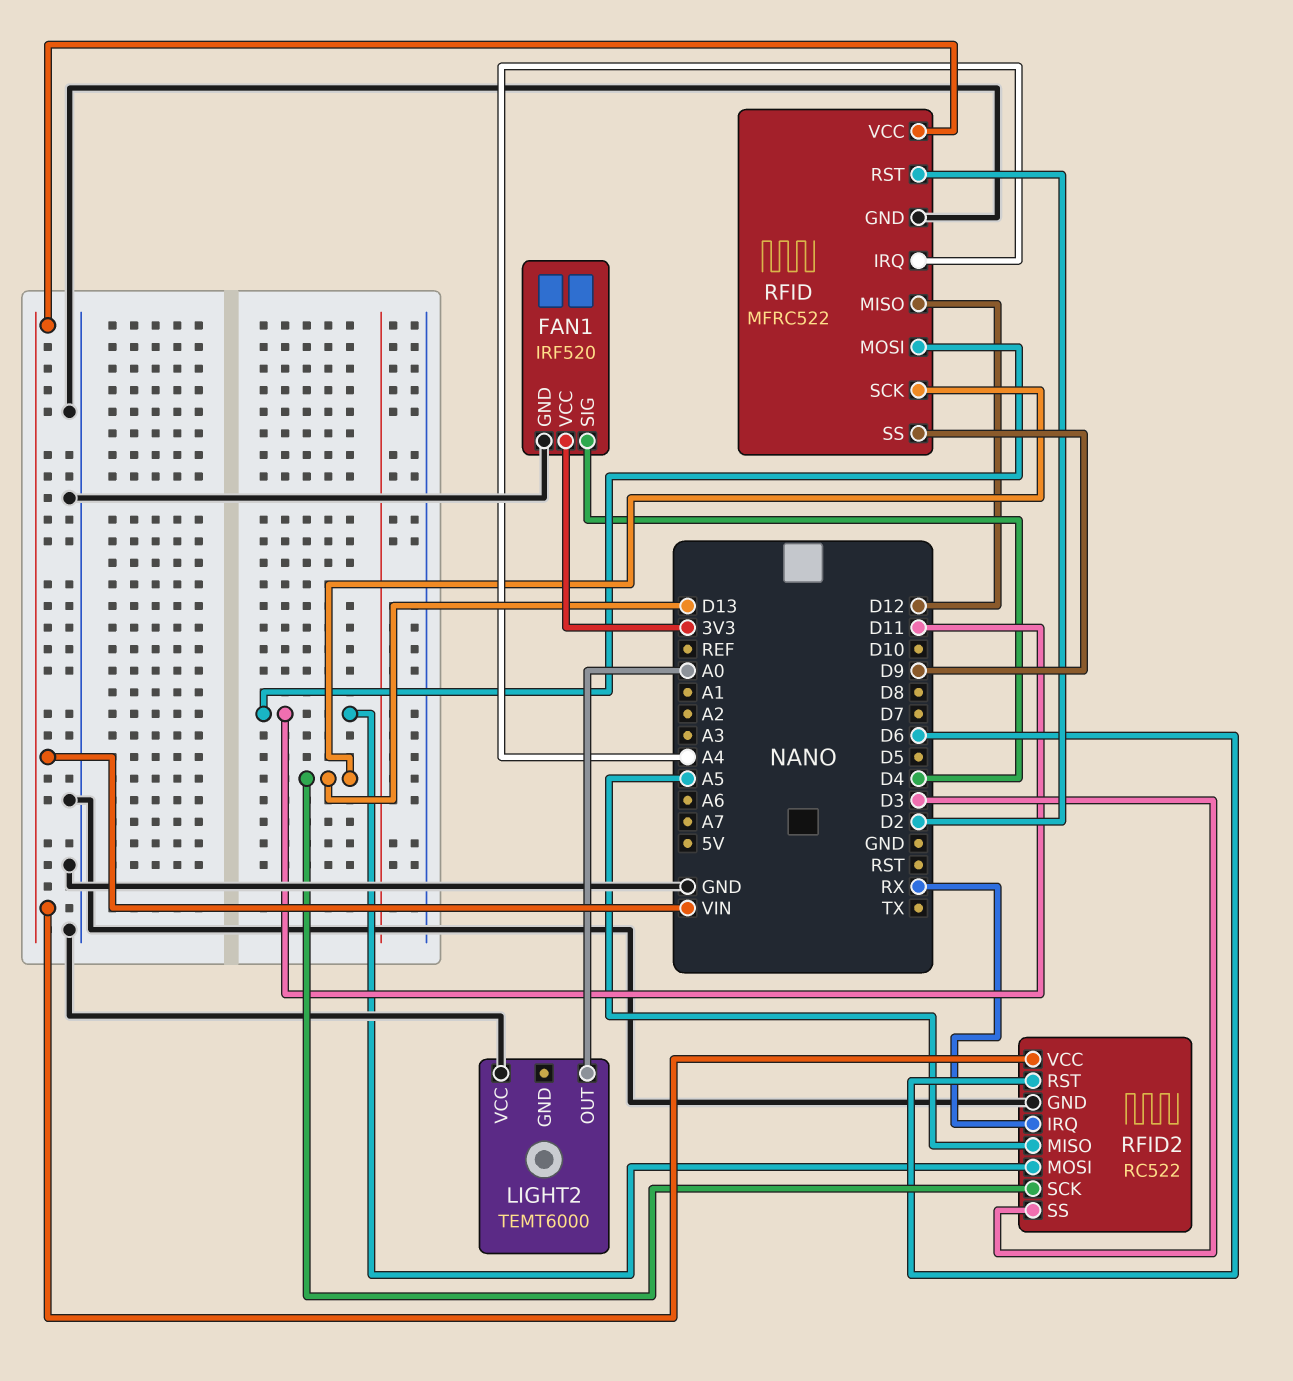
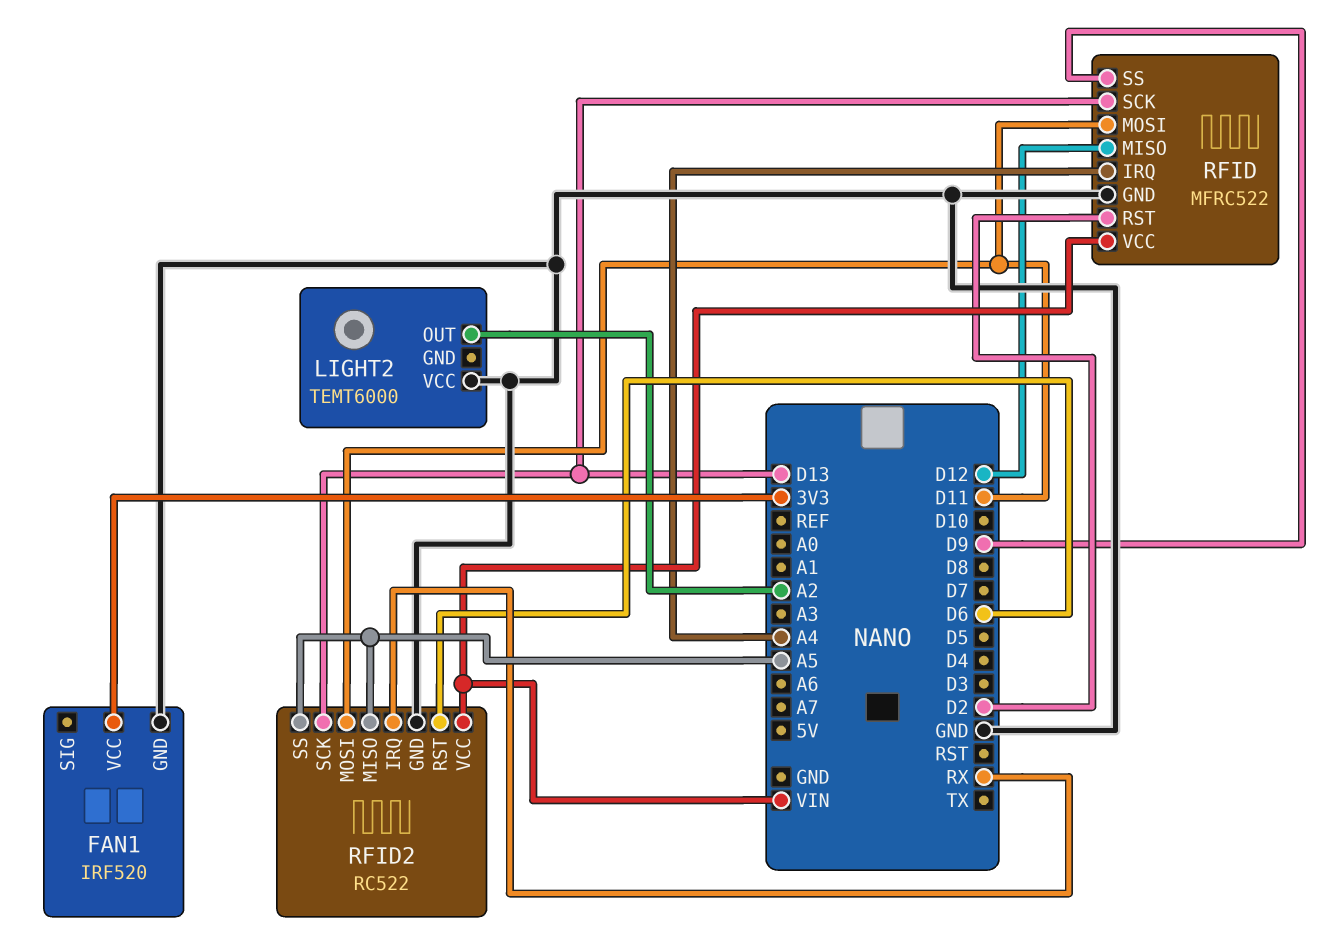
FAN1 pin SIG: D4 -> none
LIGHT2 pin OUT: A0 -> A2
RFID2 pin SS: D3 -> A5

